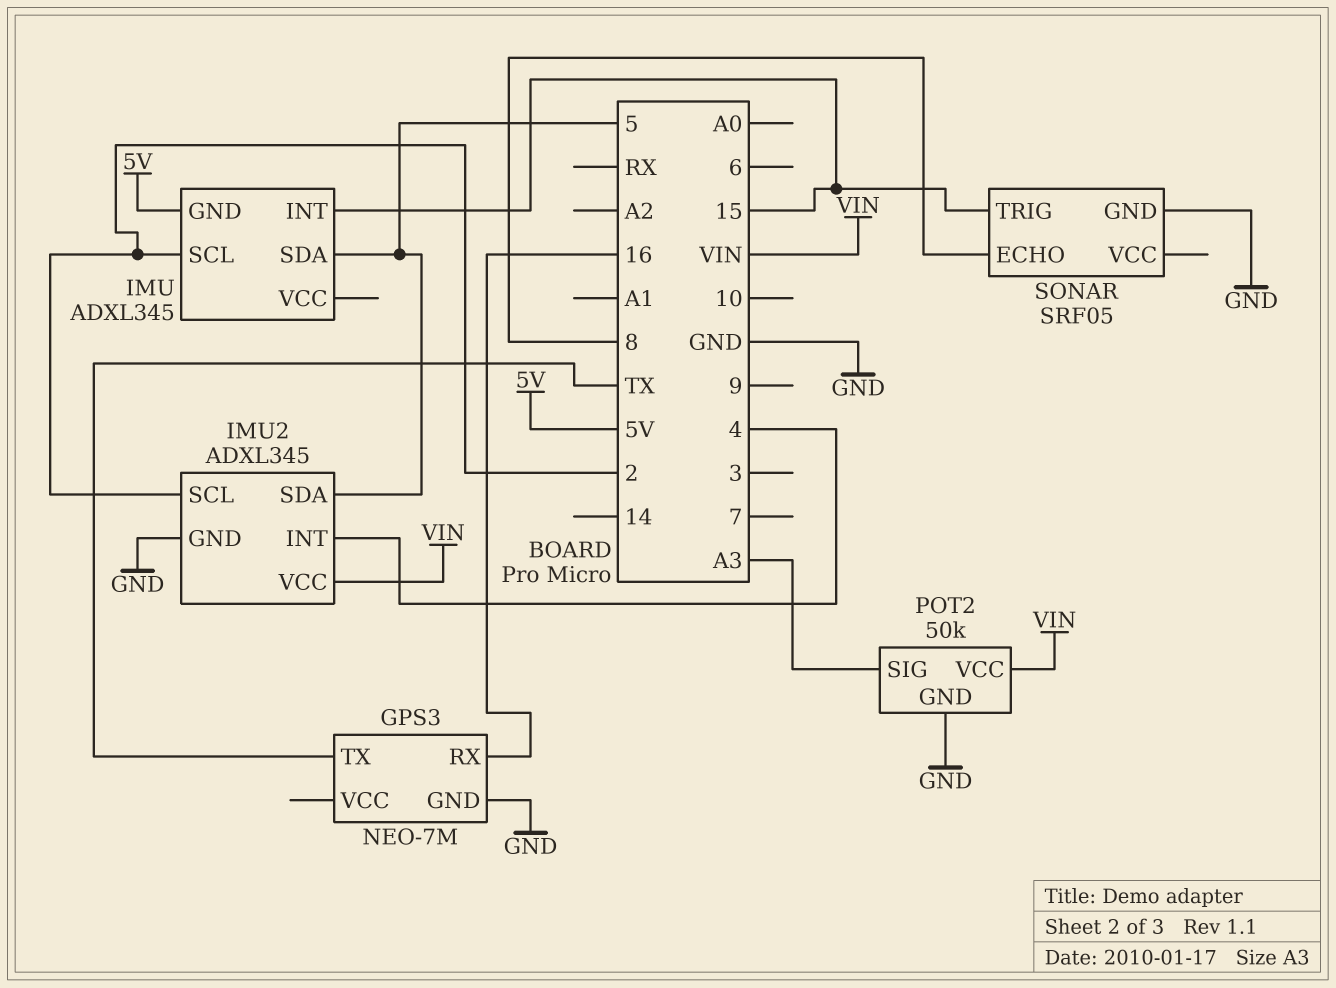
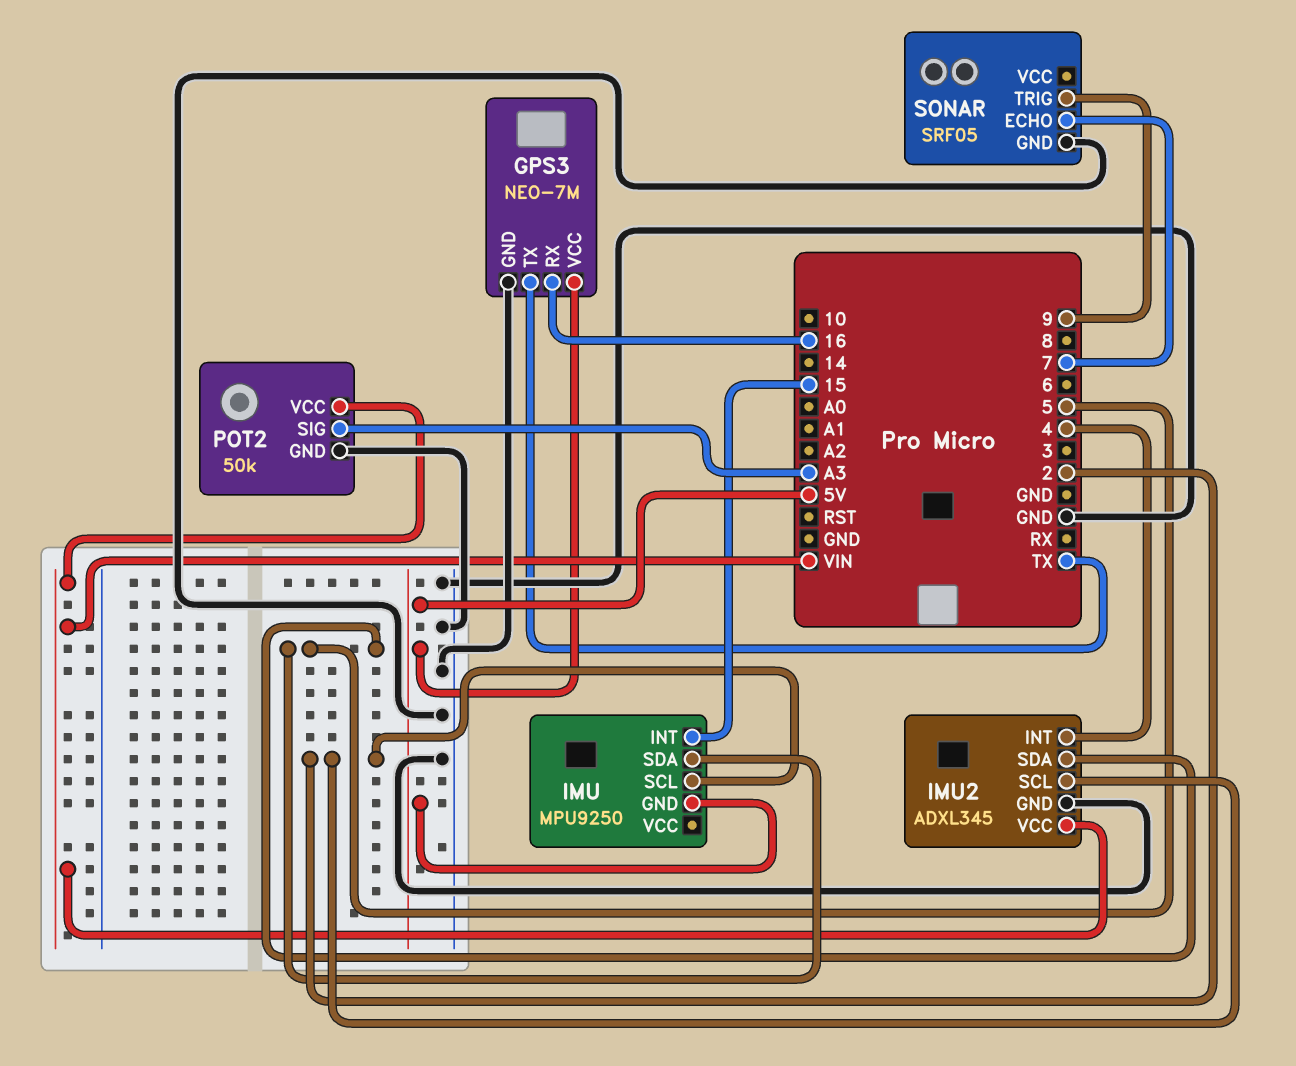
GPS3 pin VCC: none -> 5V
IMU: ADXL345 -> MPU9250
SONAR pin ECHO: 8 -> 7
SONAR pin TRIG: 15 -> 9

